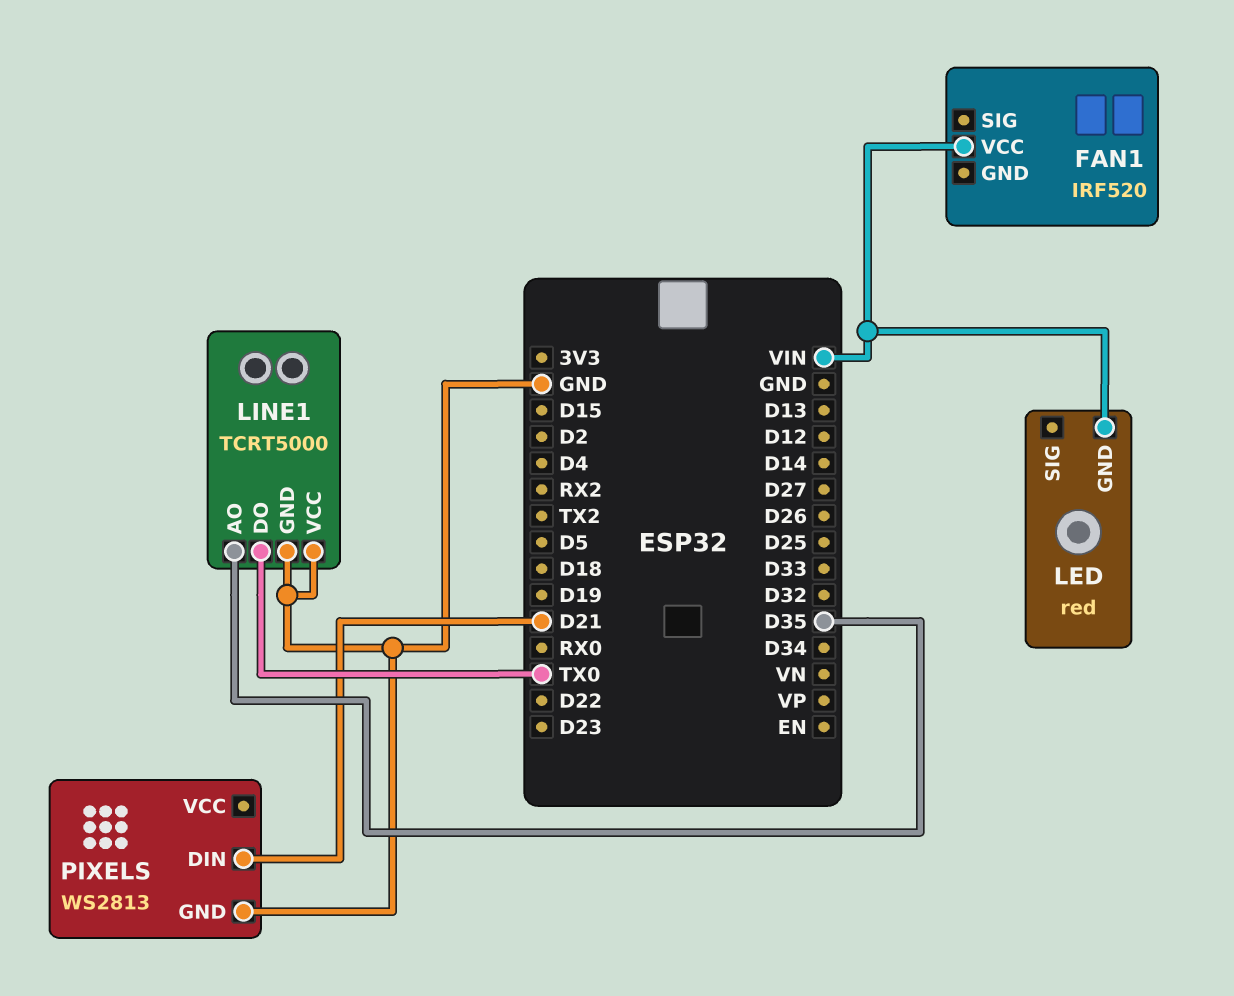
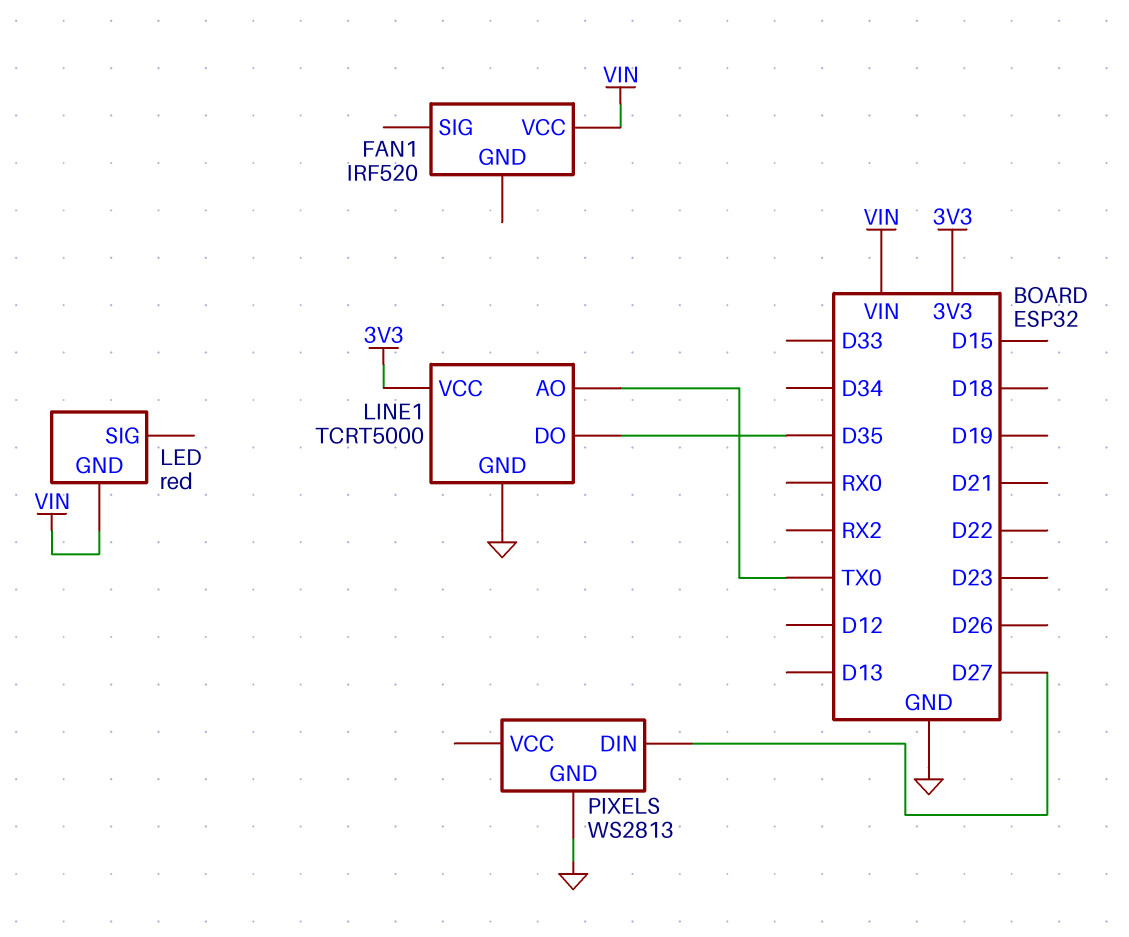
LINE1 pin AO: D35 -> TX0
LINE1 pin DO: TX0 -> D35
LINE1 pin VCC: GND -> 3V3
PIXELS pin DIN: D21 -> D27

